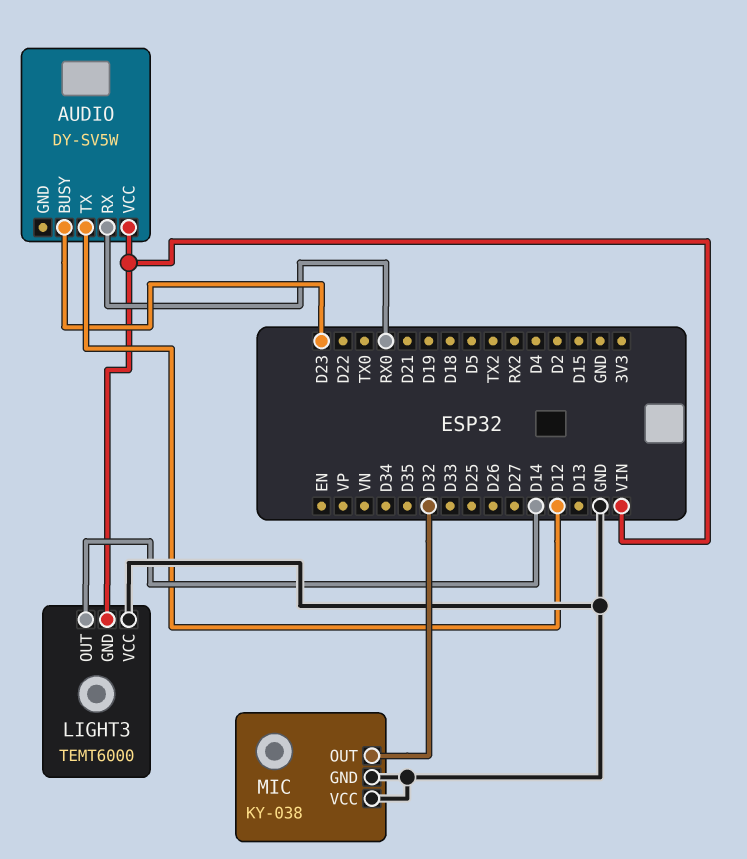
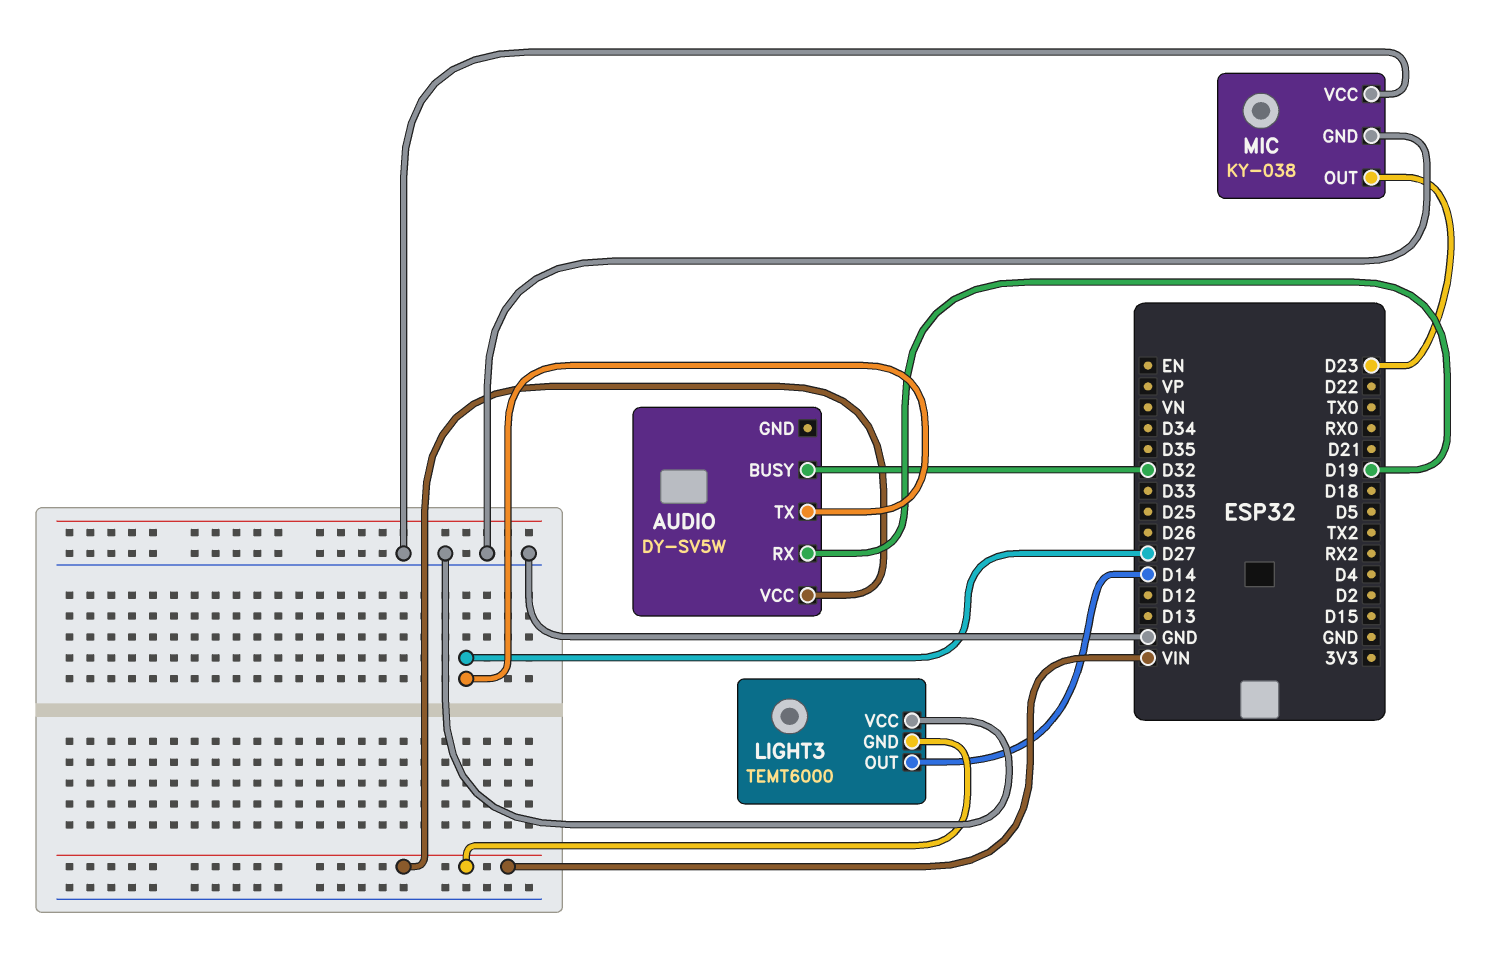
AUDIO pin BUSY: D23 -> D32
AUDIO pin RX: RX0 -> D19
AUDIO pin TX: D12 -> D27
MIC pin OUT: D32 -> D23

